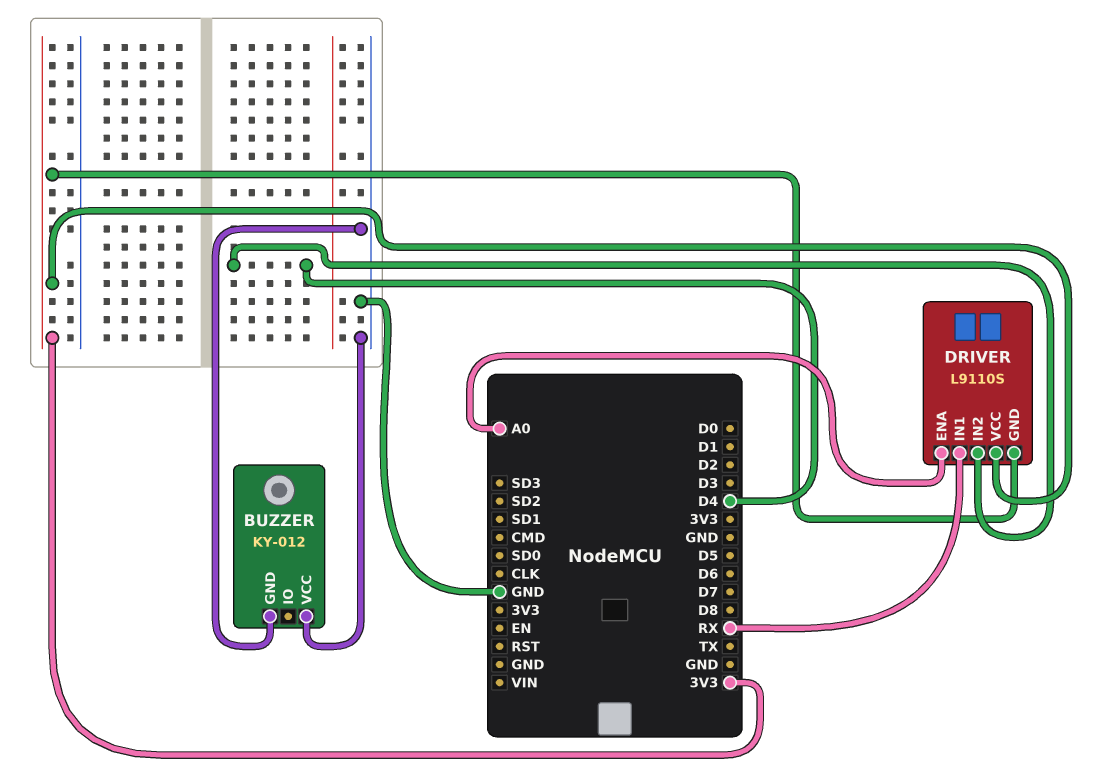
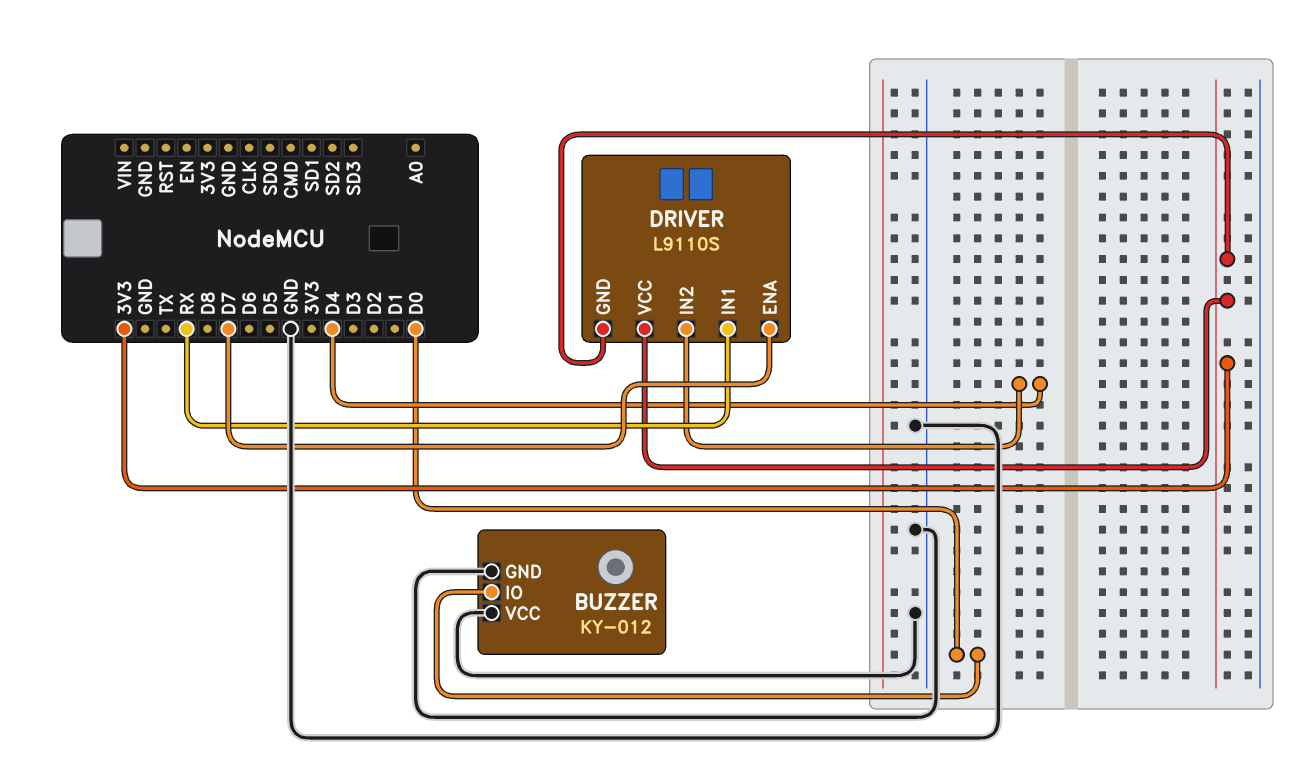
BUZZER pin IO: none -> D0
DRIVER pin ENA: A0 -> D7

